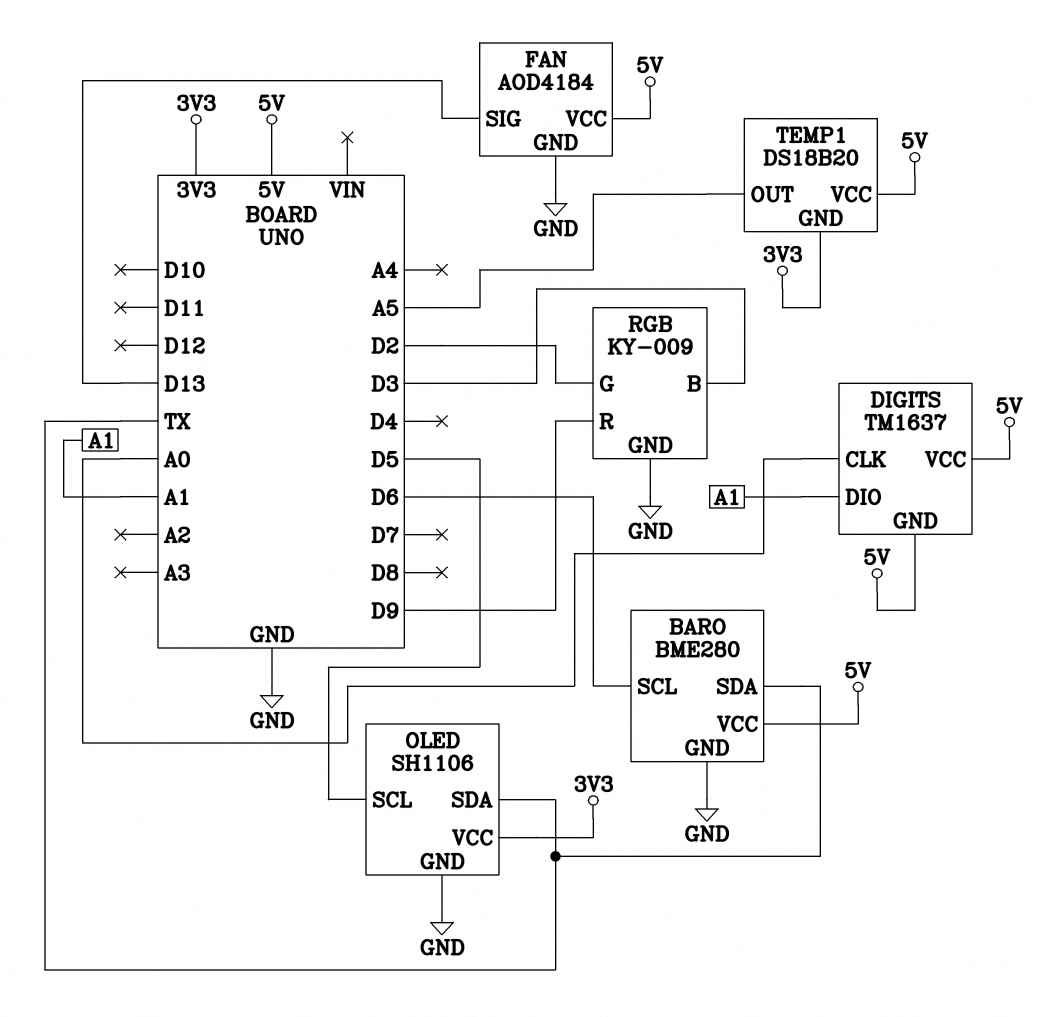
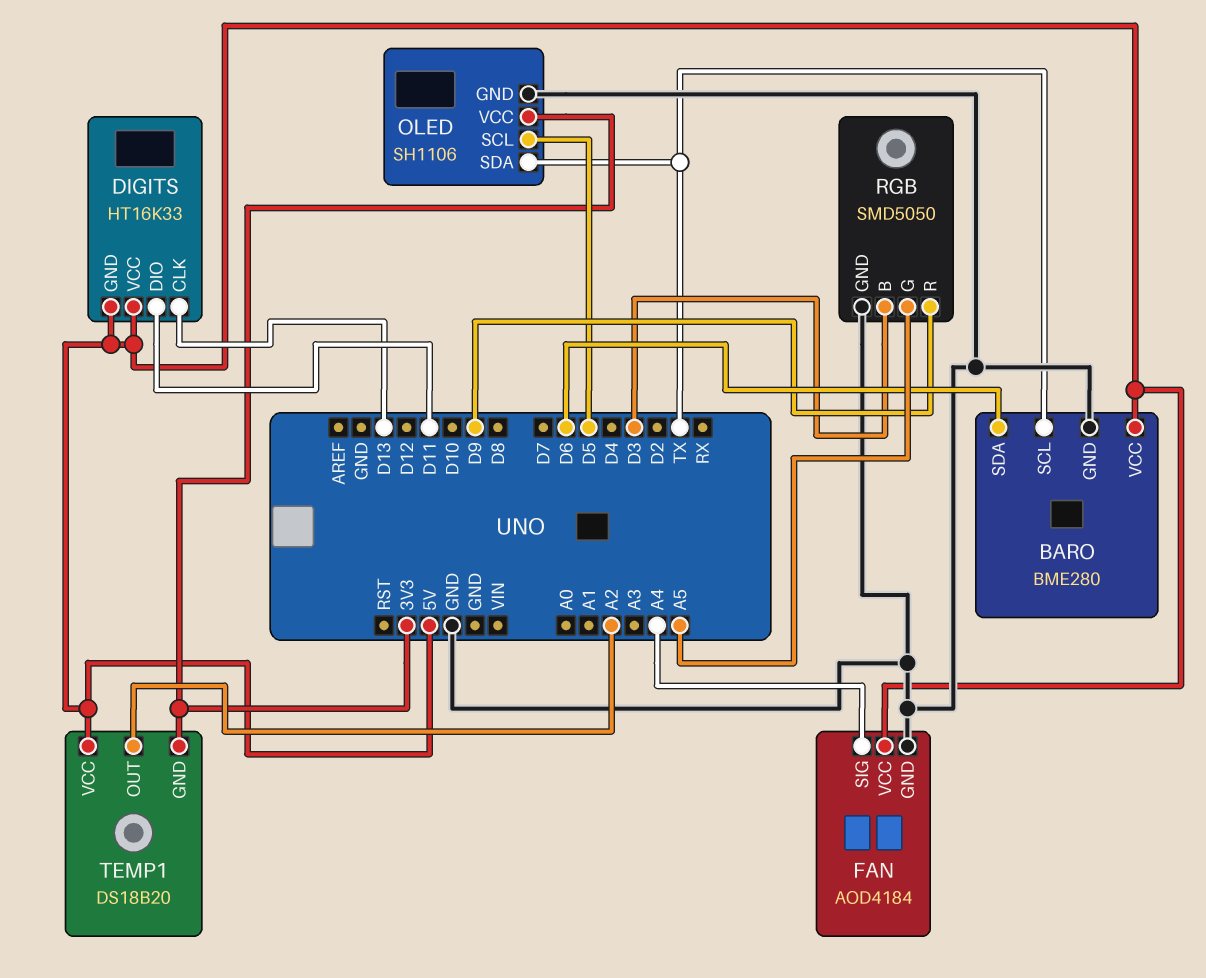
BARO pin SCL: D6 -> TX
BARO pin SDA: TX -> D6
DIGITS: TM1637 -> HT16K33
DIGITS pin CLK: A0 -> D13
DIGITS pin DIO: A1 -> D11
FAN pin SIG: D13 -> A4
RGB: KY-009 -> SMD5050
RGB pin G: D2 -> A5
TEMP1 pin OUT: A5 -> A2

